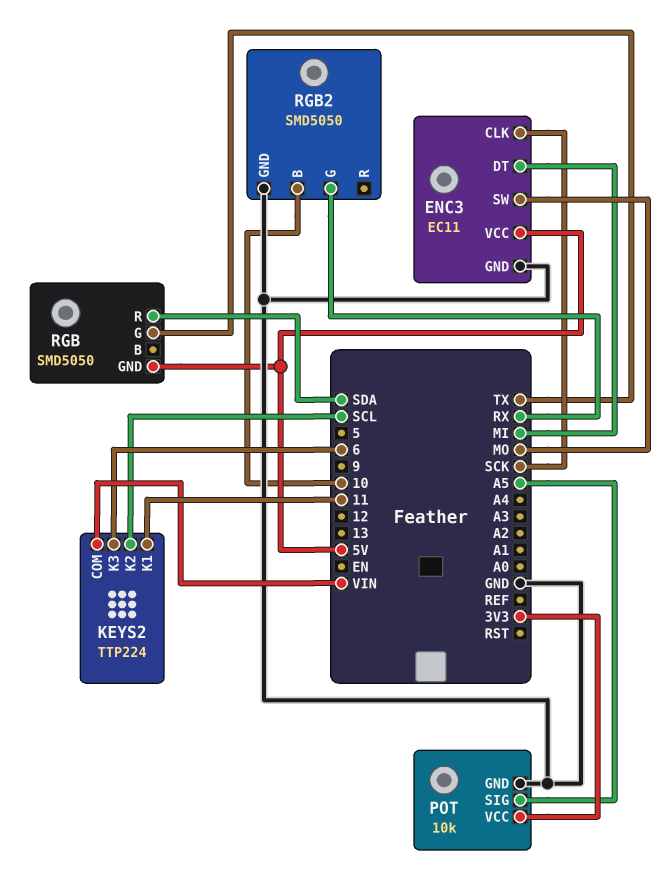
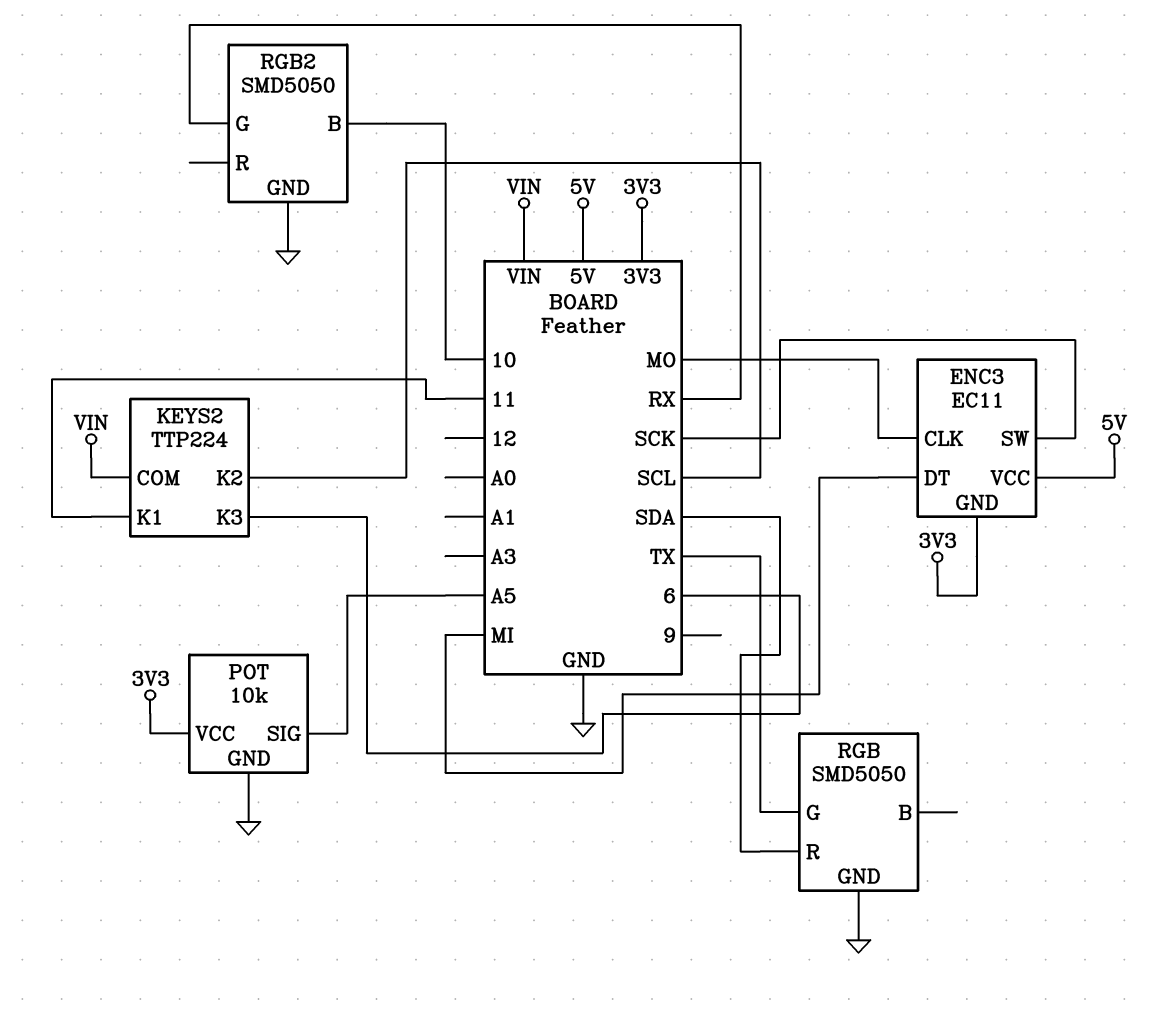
ENC3 pin CLK: SCK -> MO
ENC3 pin GND: GND -> 3V3
ENC3 pin SW: MO -> SCK
RGB pin GND: 5V -> GND

